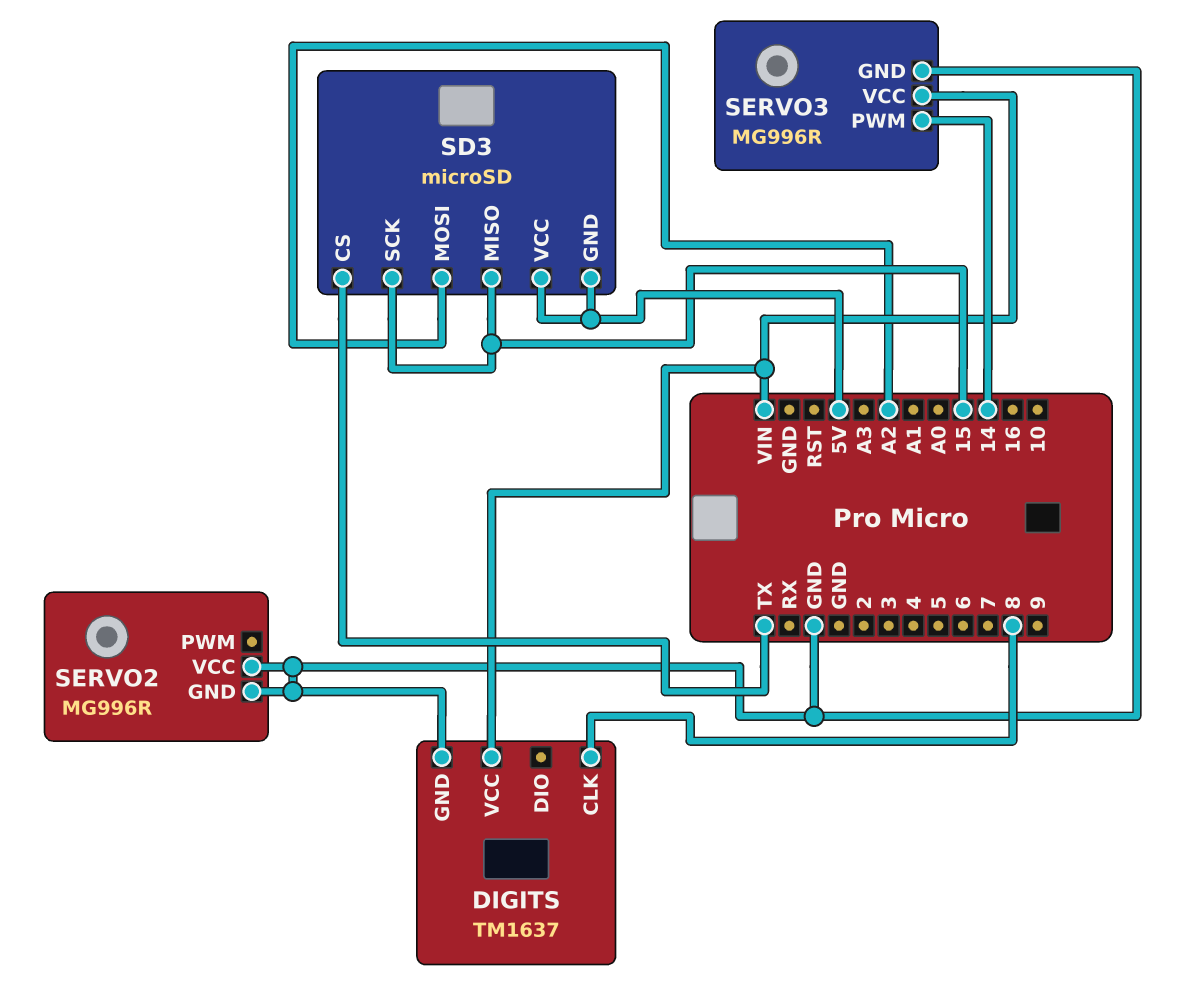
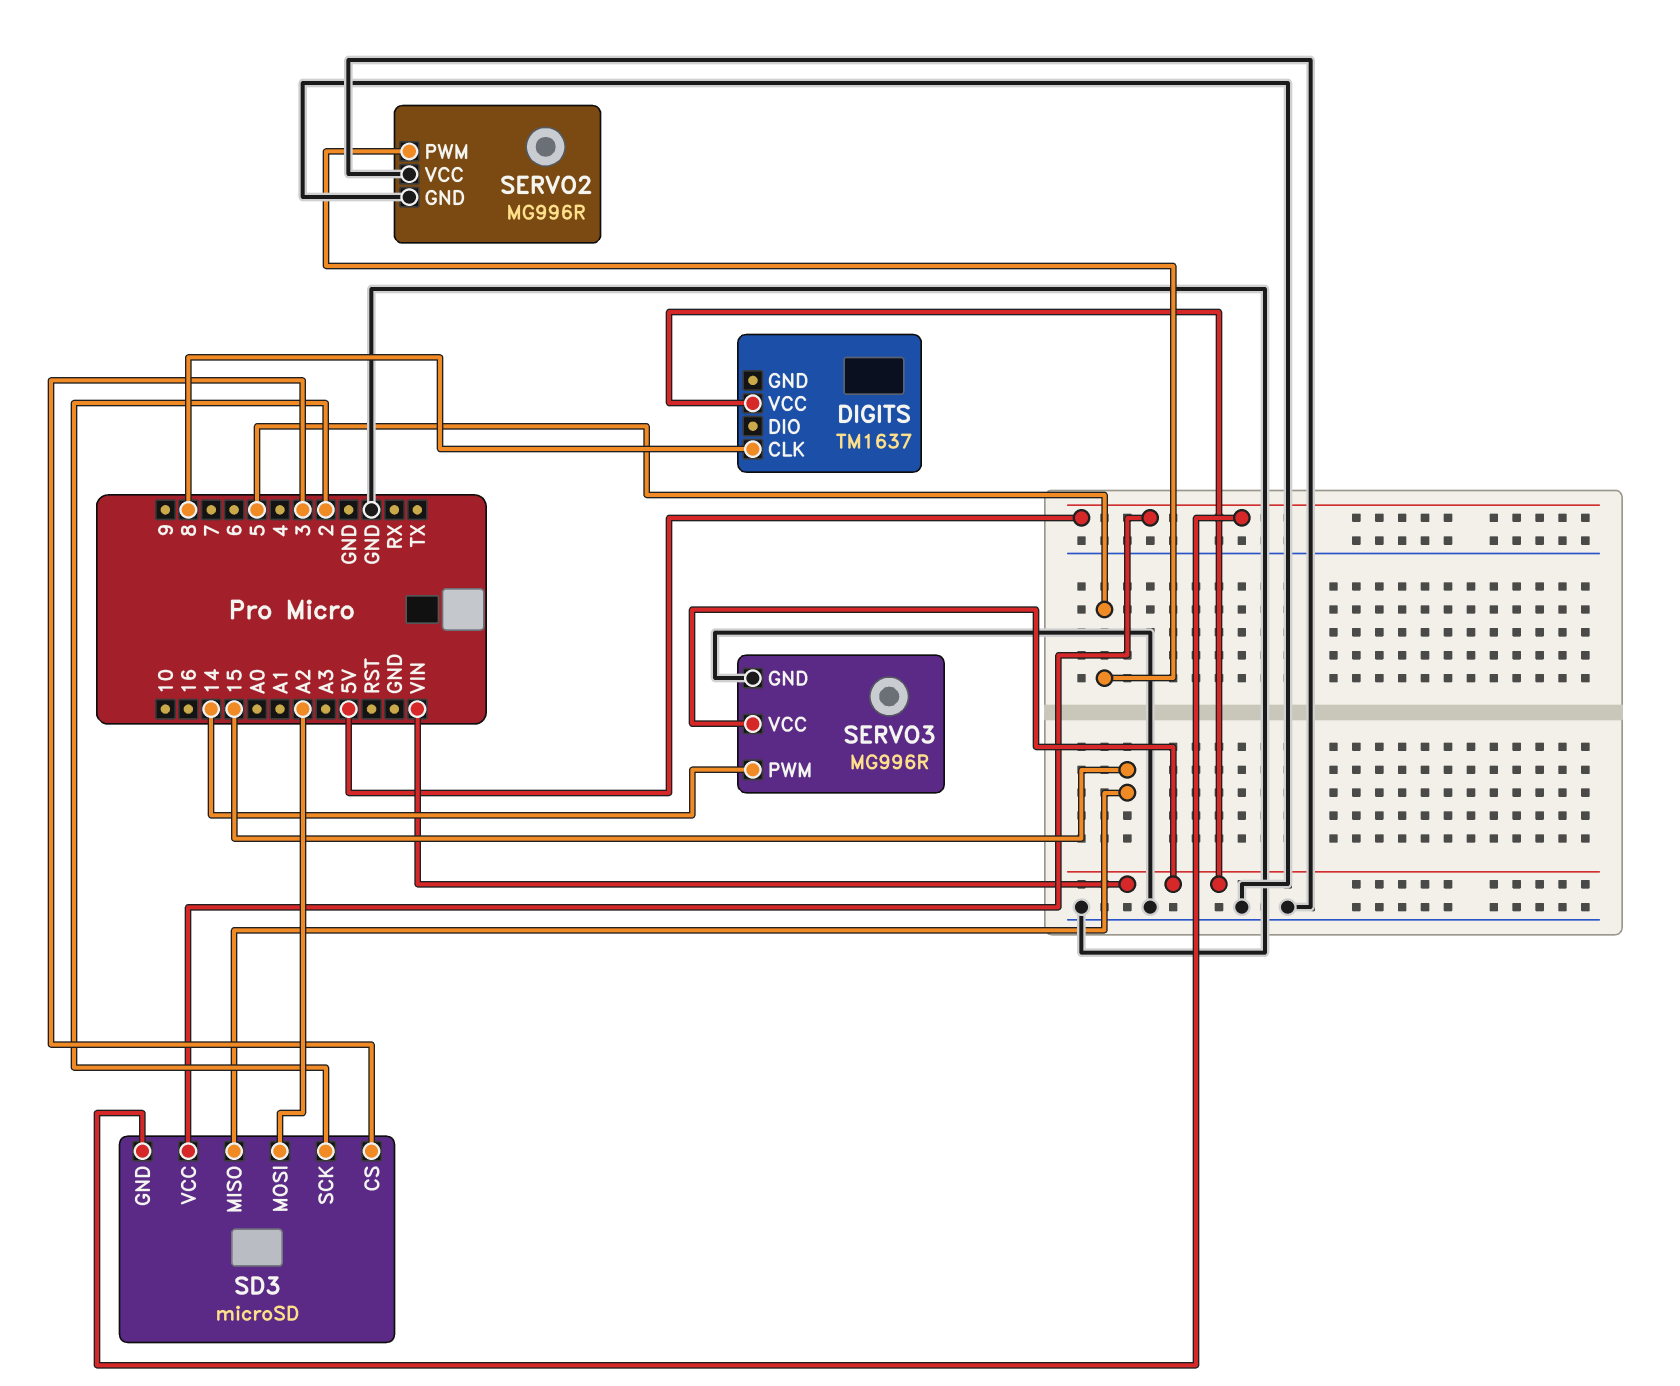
DIGITS pin GND: GND -> none
SD3 pin CS: TX -> 3
SD3 pin SCK: 15 -> 2
SERVO2 pin PWM: none -> 5

